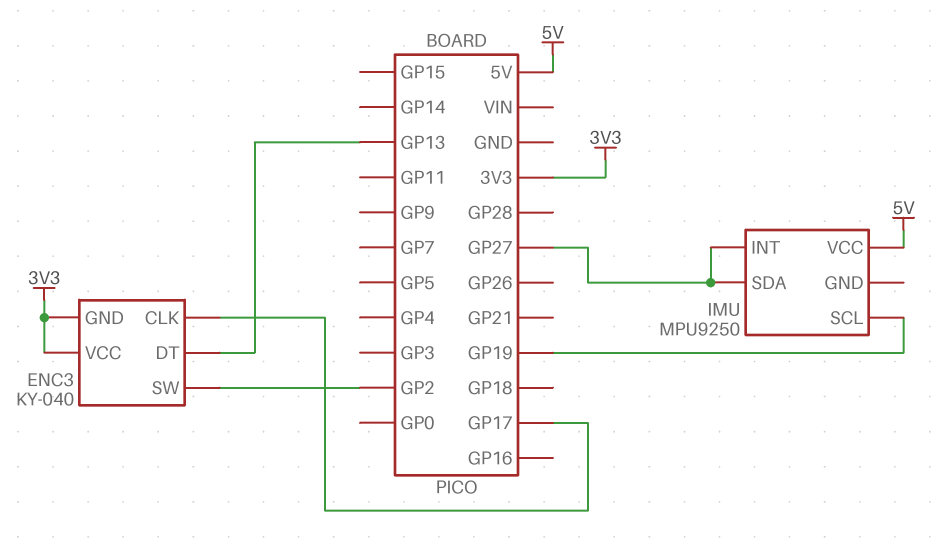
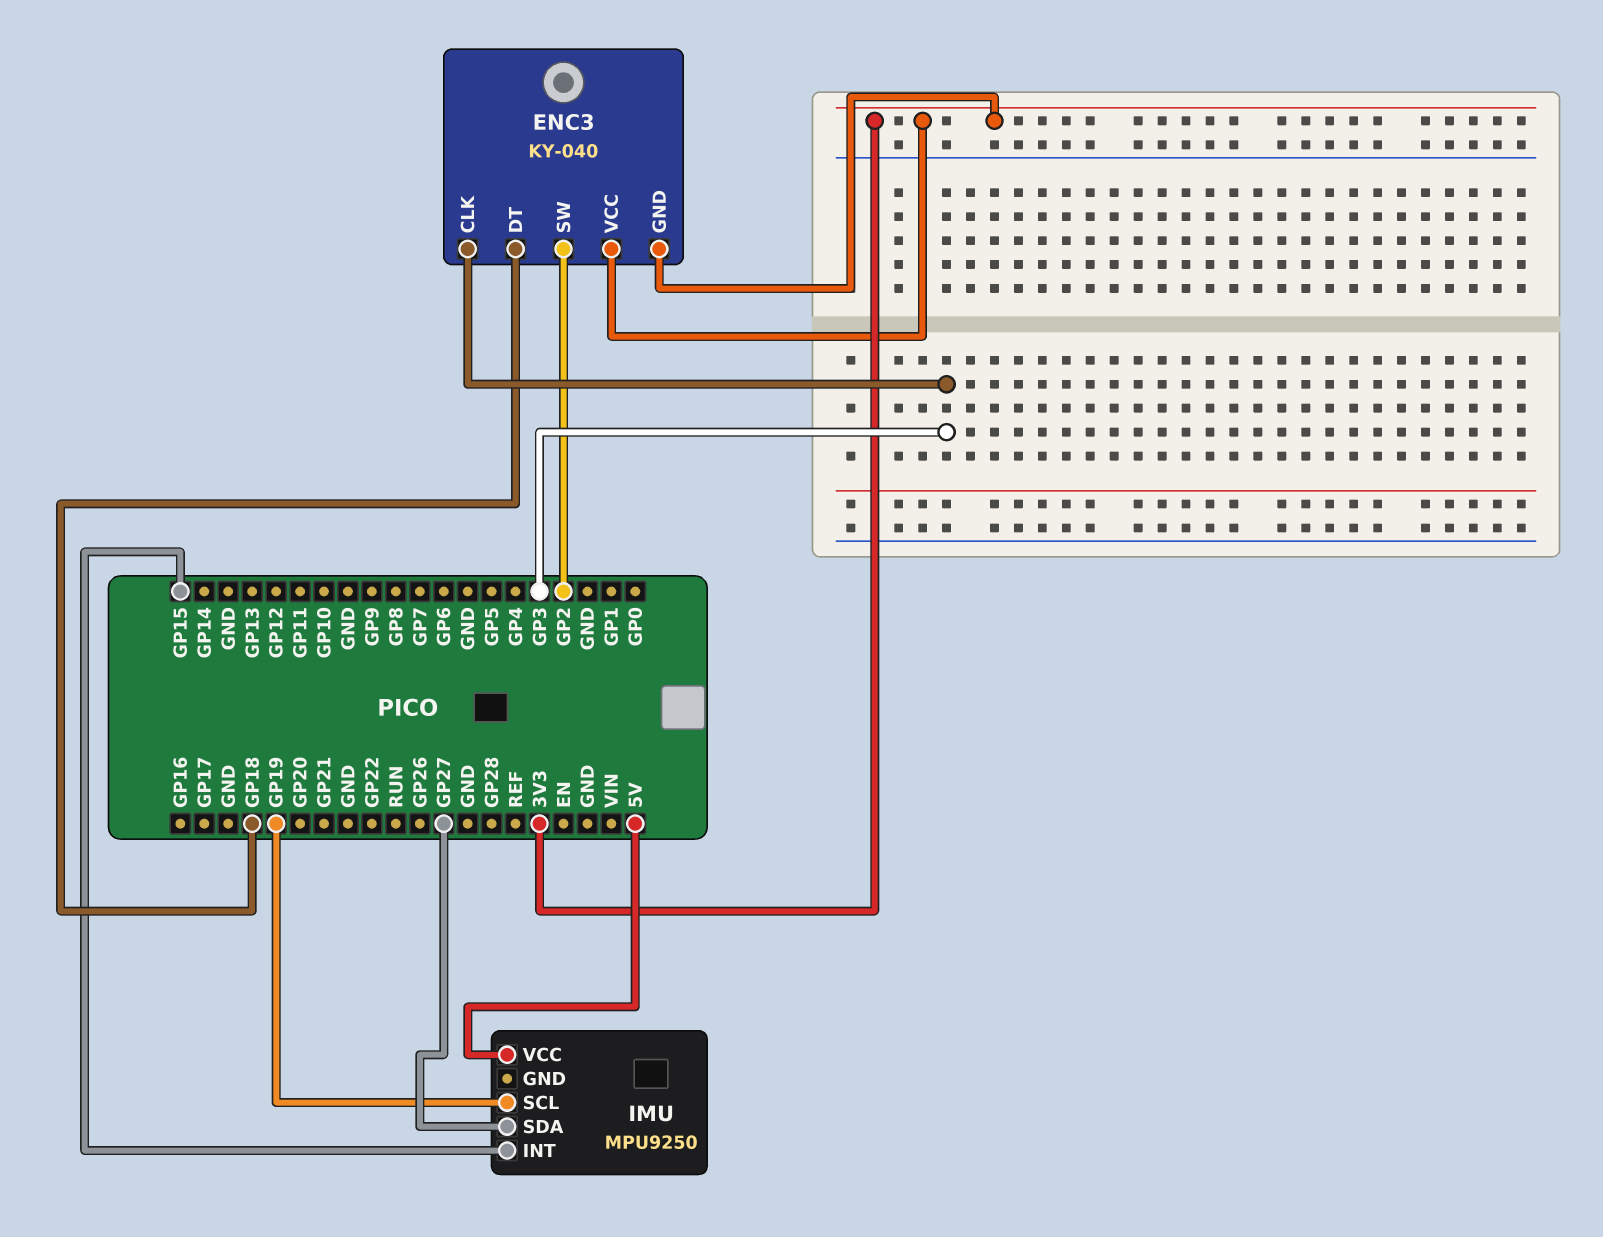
ENC3 pin CLK: GP17 -> GP3
ENC3 pin DT: GP13 -> GP18
IMU pin INT: GP27 -> GP15

